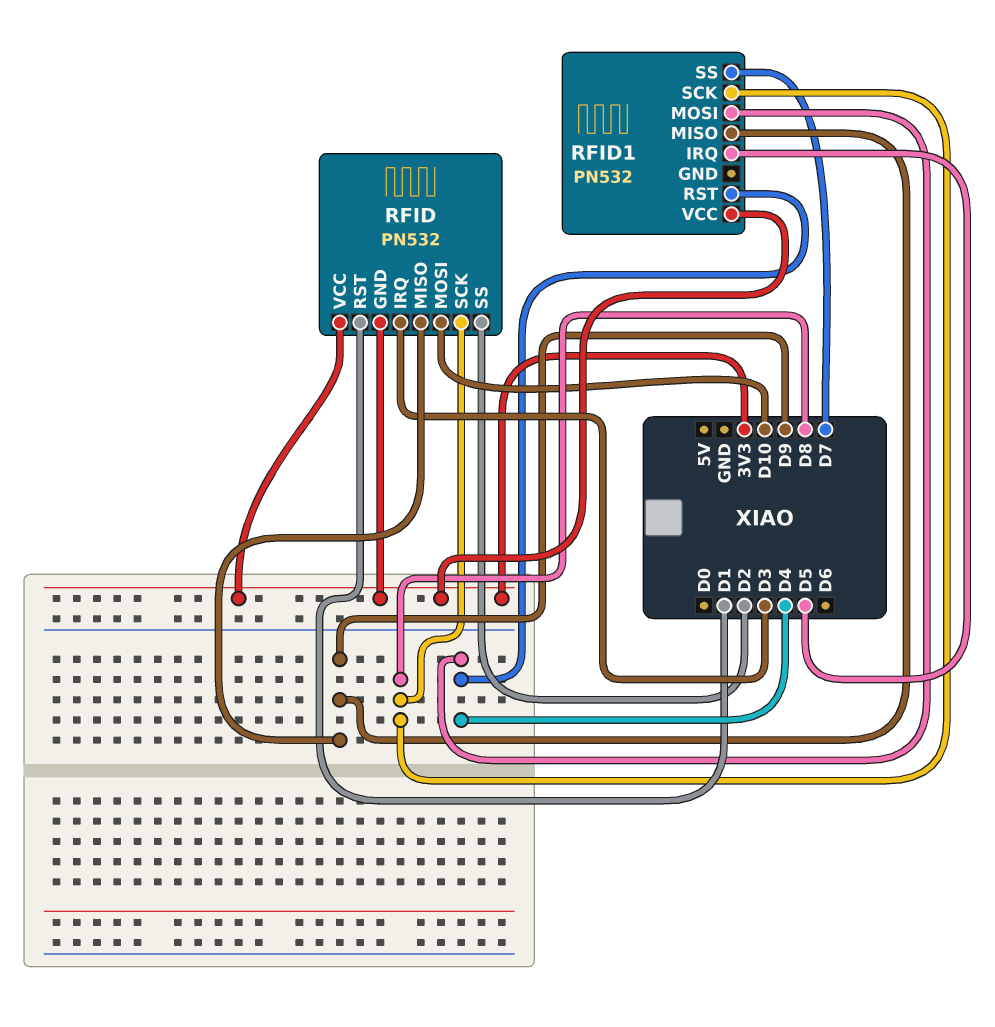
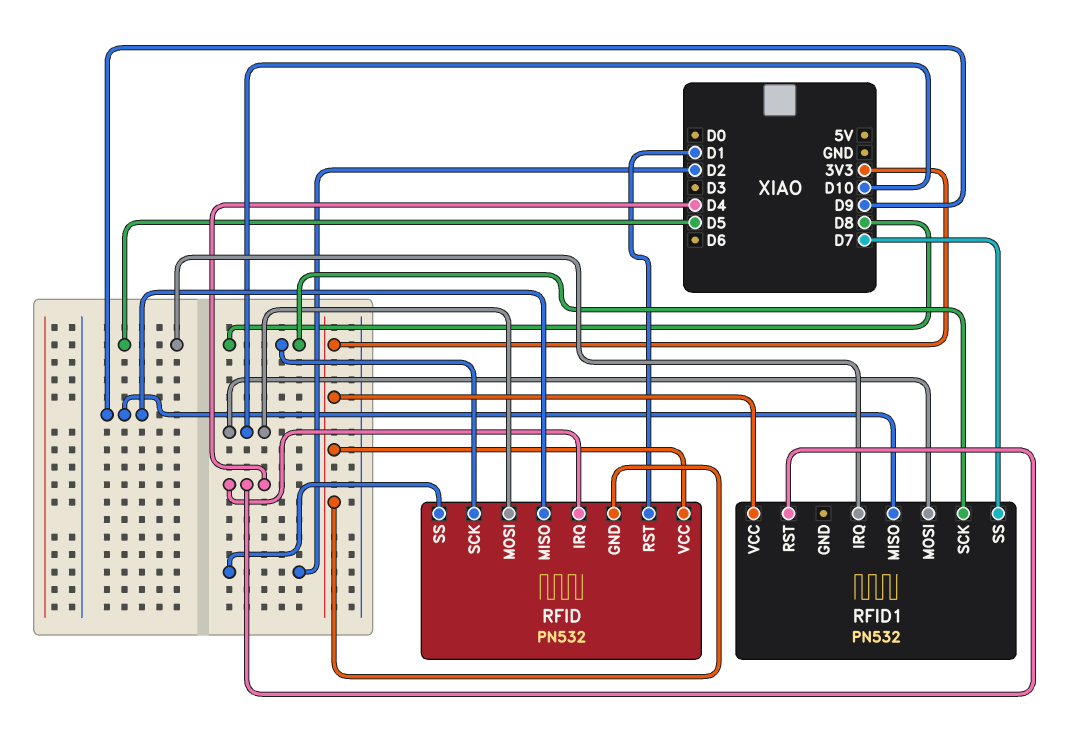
RFID pin IRQ: D3 -> D4
RFID1 pin MOSI: D4 -> D10

